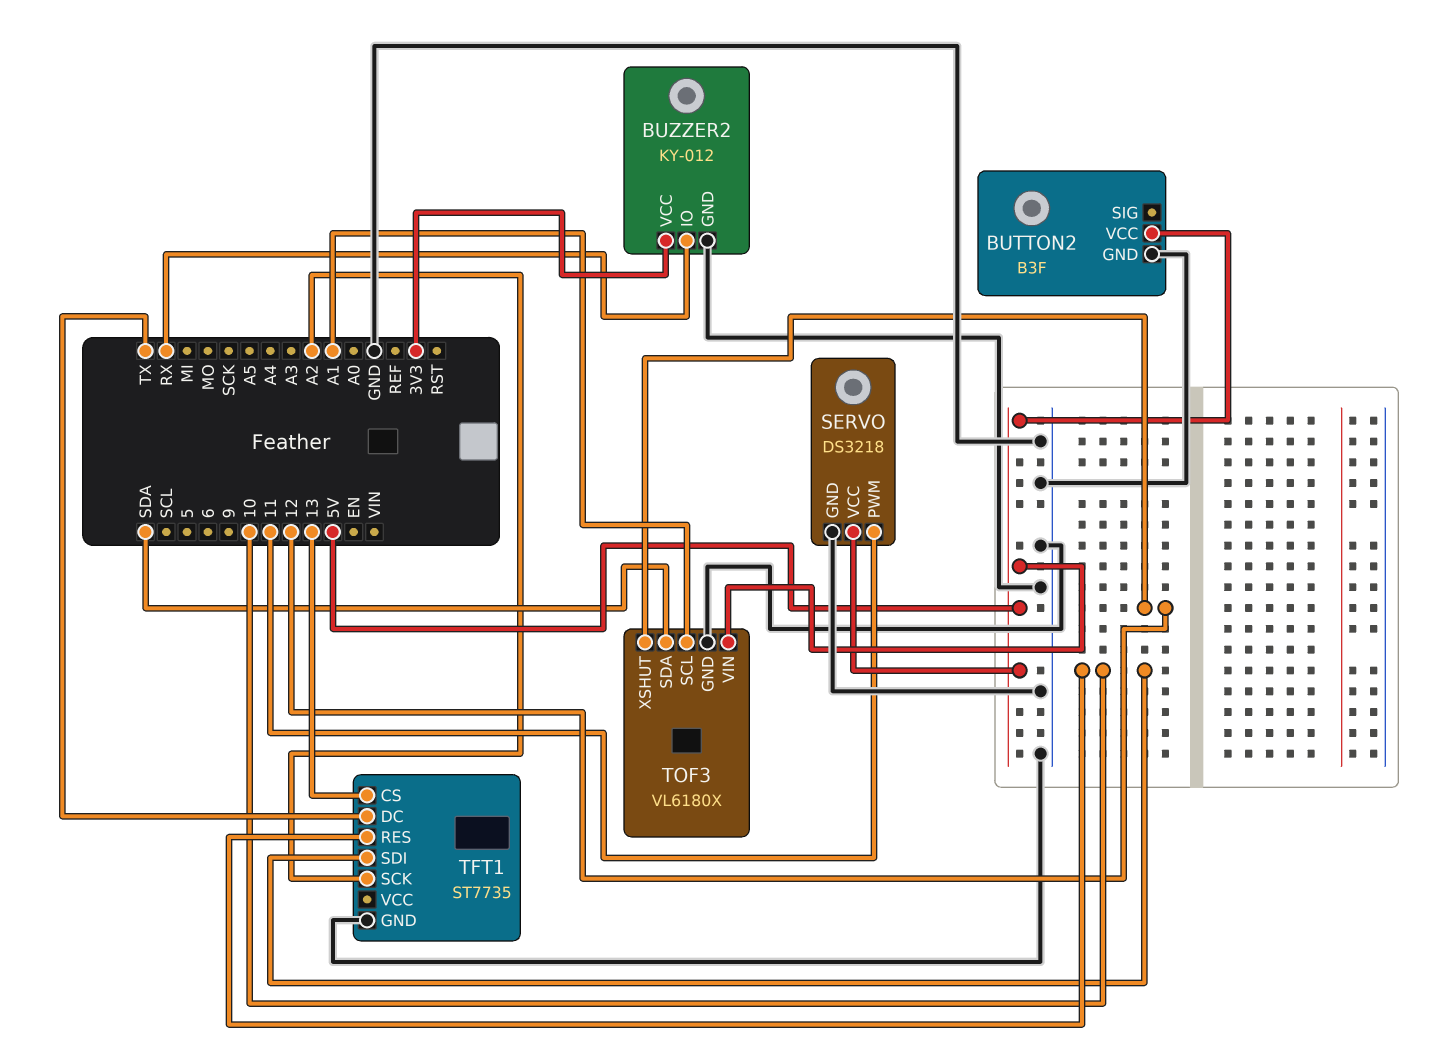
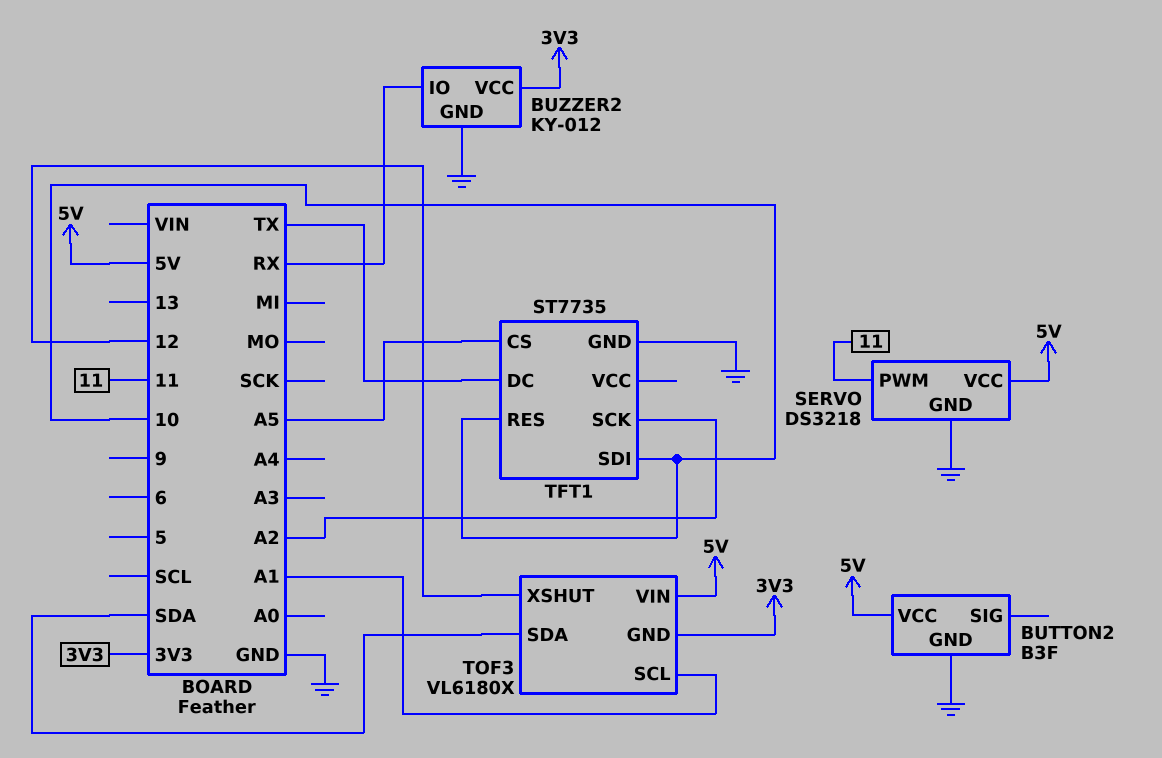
TFT1 pin CS: 13 -> A5
TOF3 pin GND: GND -> 3V3

